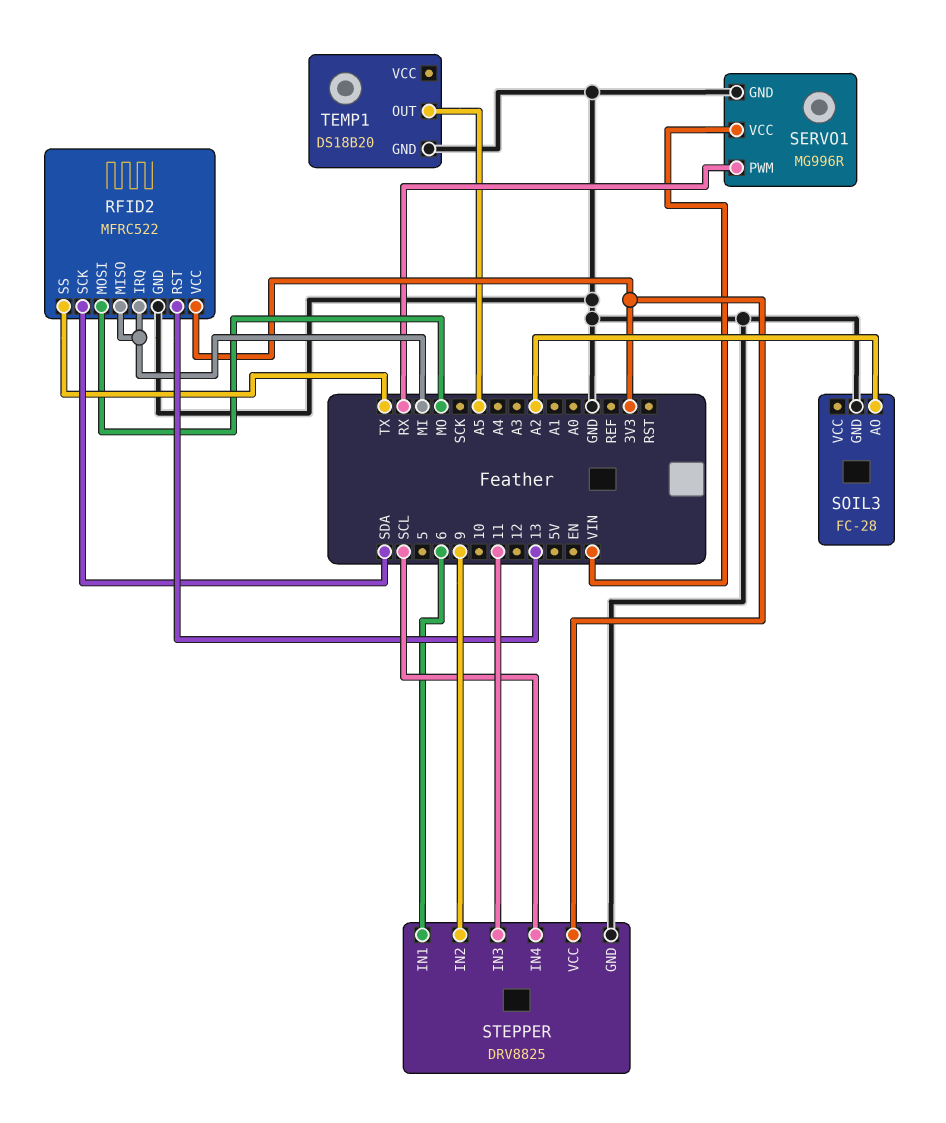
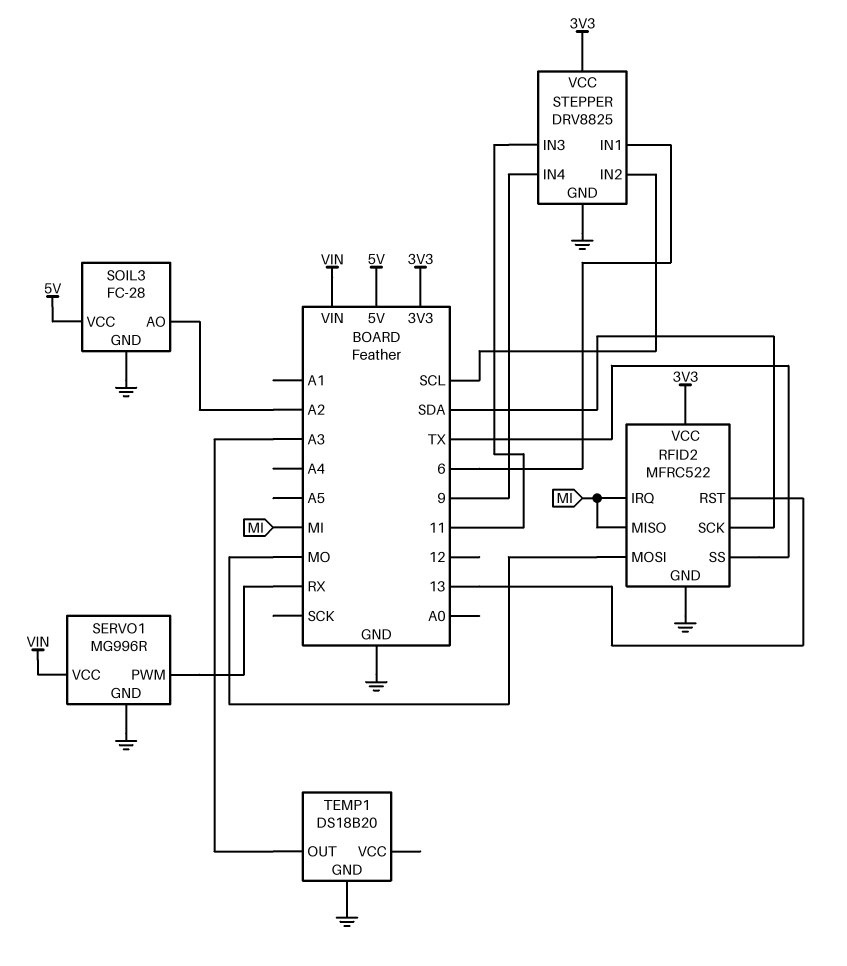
SOIL3 pin VCC: none -> 5V
STEPPER pin IN2: 9 -> SCL
STEPPER pin IN4: SCL -> 9
TEMP1 pin OUT: A5 -> A3

